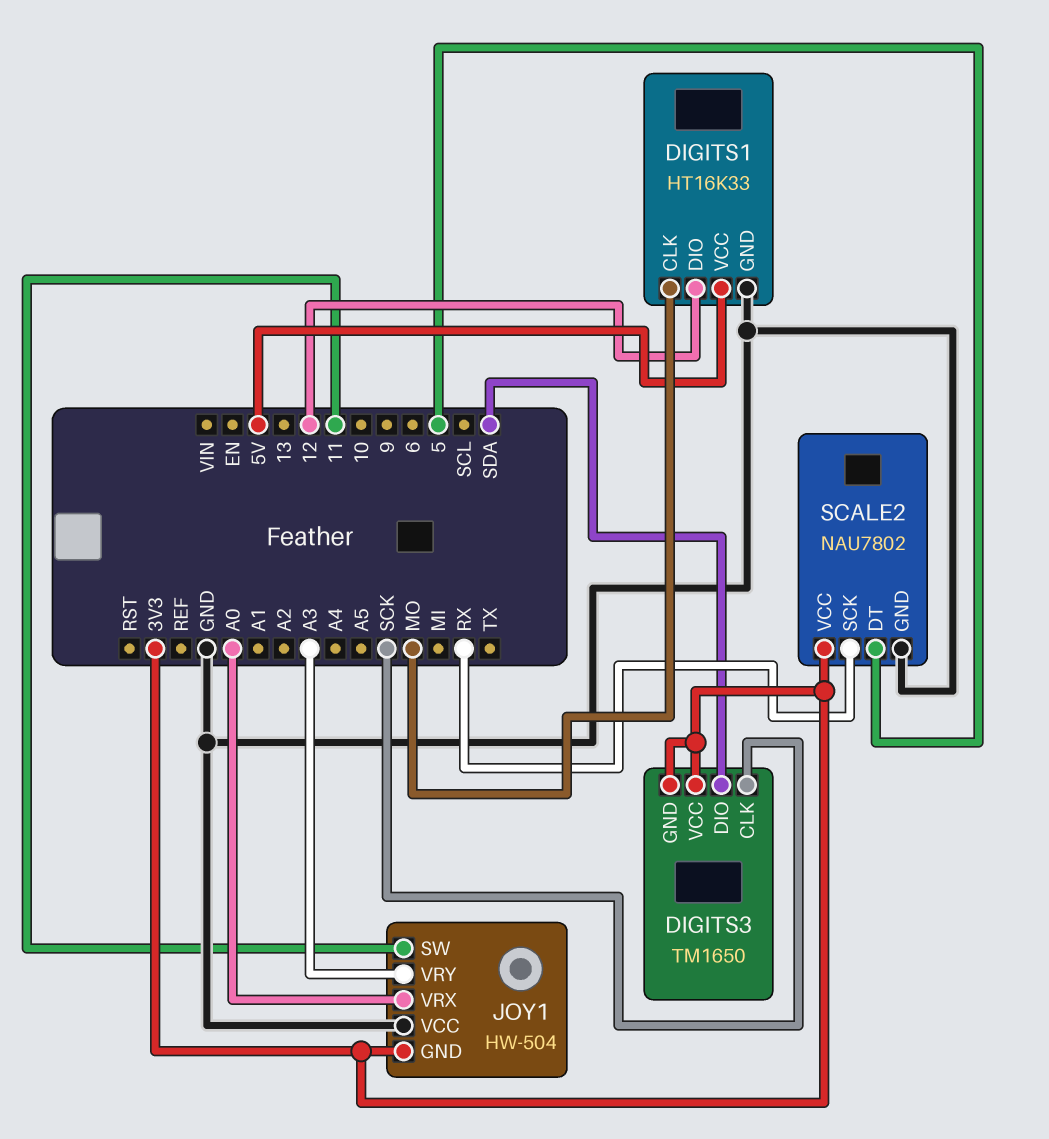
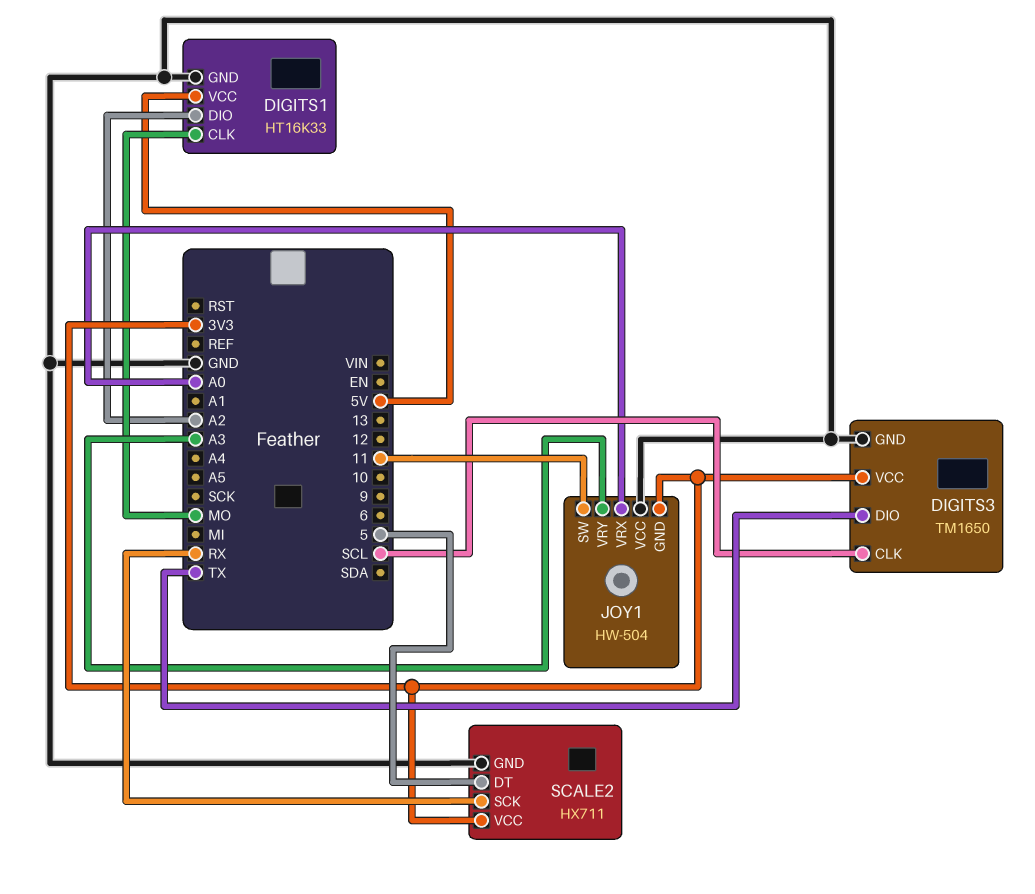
DIGITS1 pin DIO: 12 -> A2
DIGITS3 pin CLK: SCK -> SCL
DIGITS3 pin DIO: SDA -> TX
DIGITS3 pin GND: 3V3 -> GND
SCALE2: NAU7802 -> HX711

